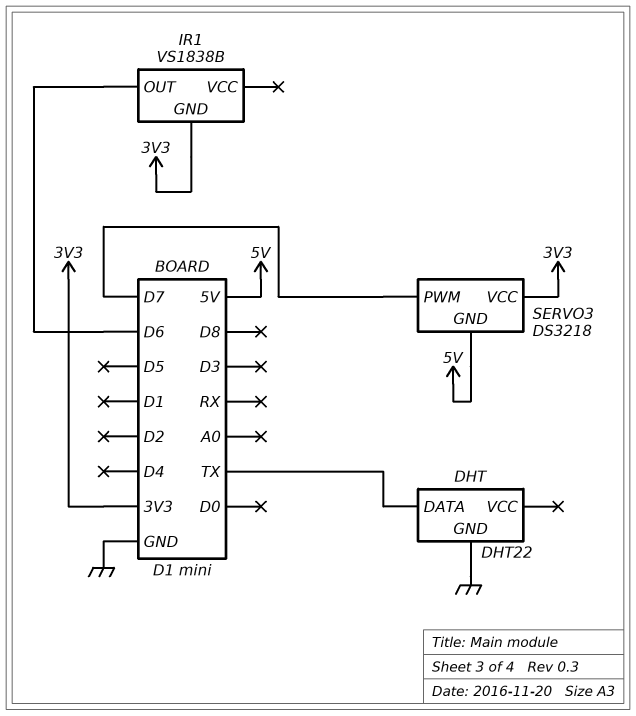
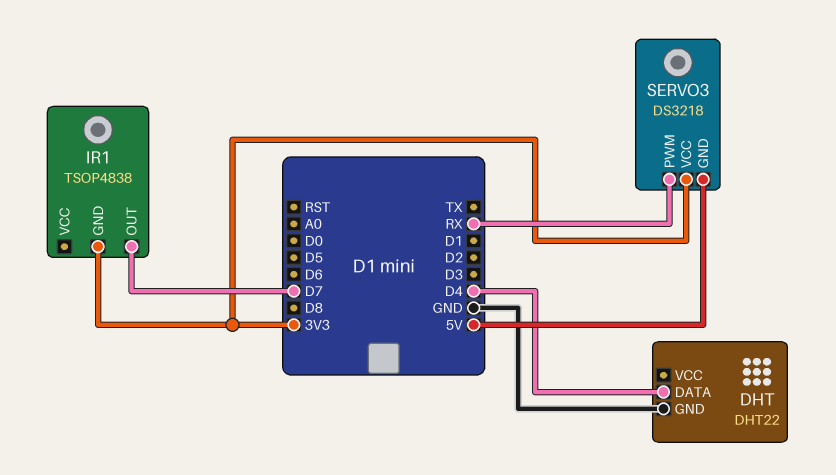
DHT pin DATA: TX -> D4
IR1: VS1838B -> TSOP4838
IR1 pin OUT: D6 -> D7
SERVO3 pin PWM: D7 -> RX

